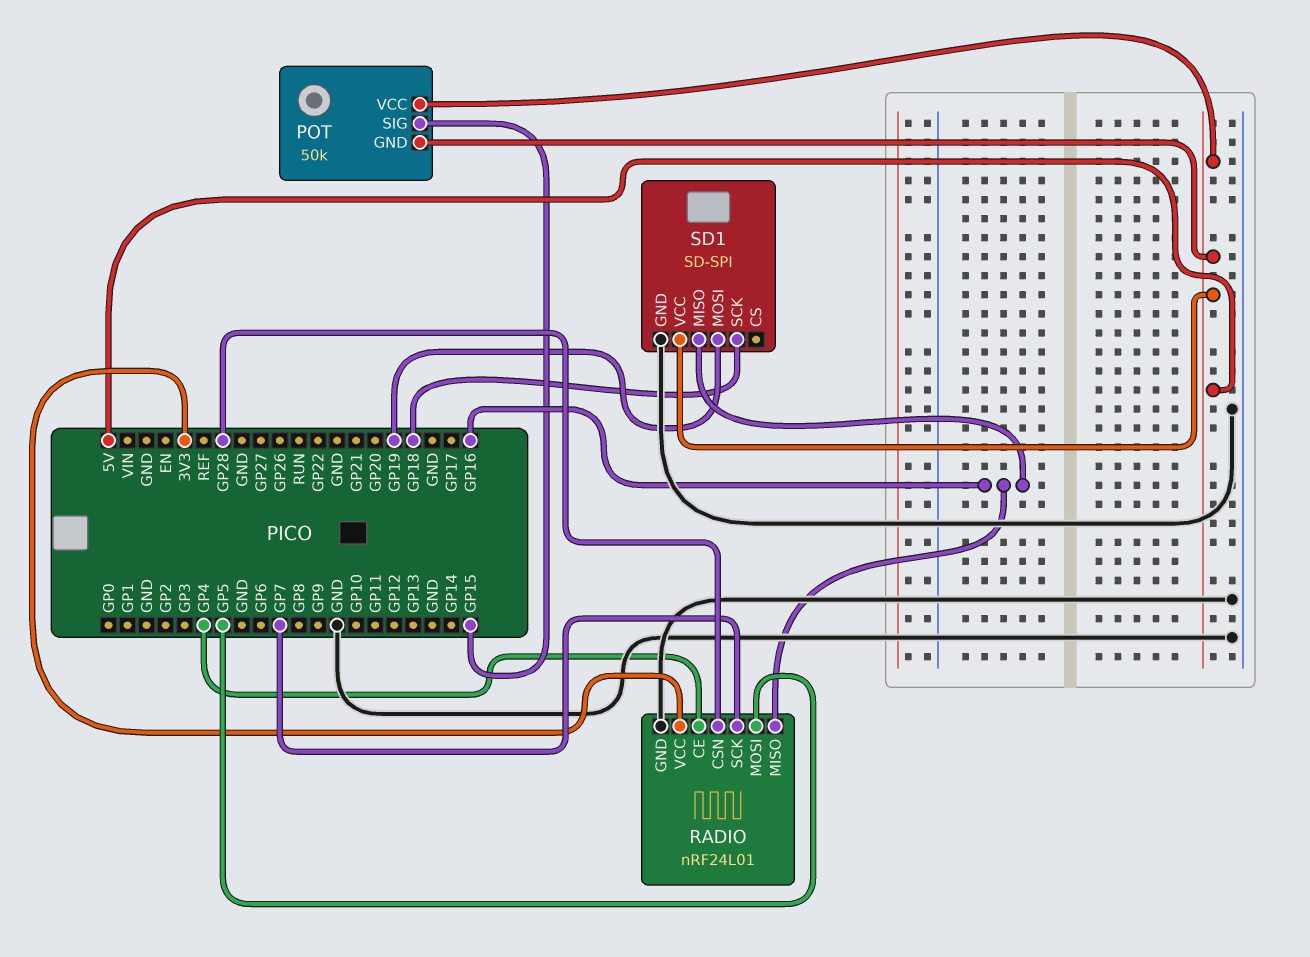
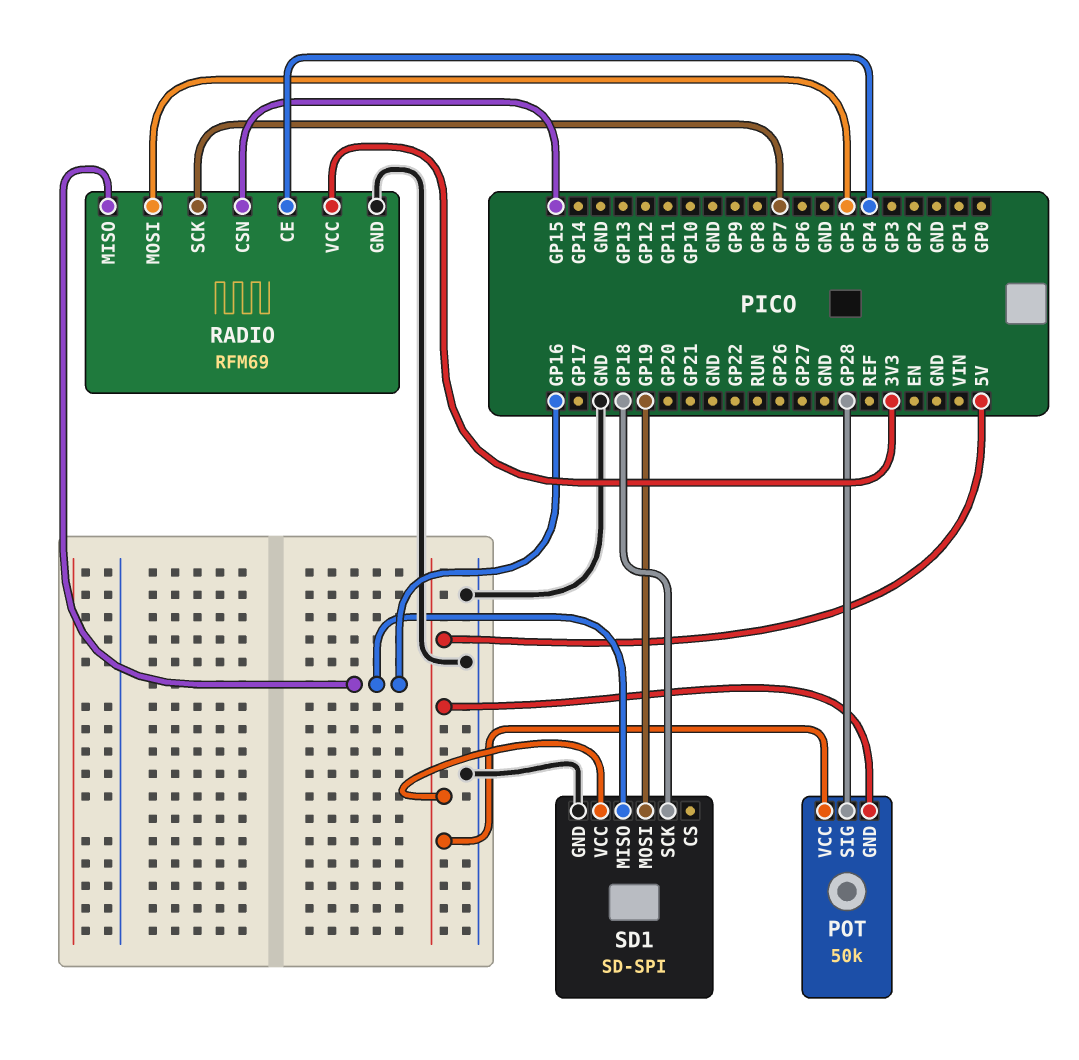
POT pin SIG: GP15 -> GP28
RADIO: nRF24L01 -> RFM69
RADIO pin CSN: GP28 -> GP15

